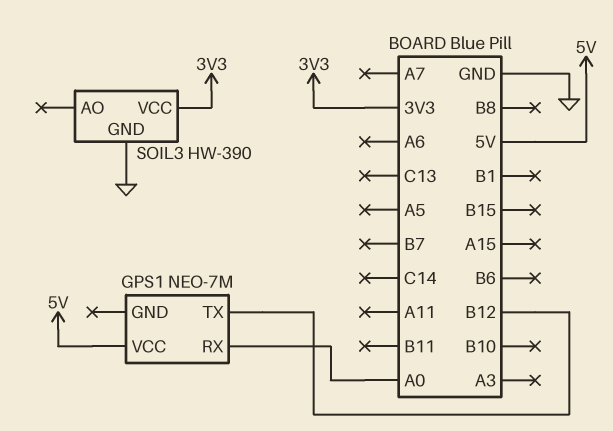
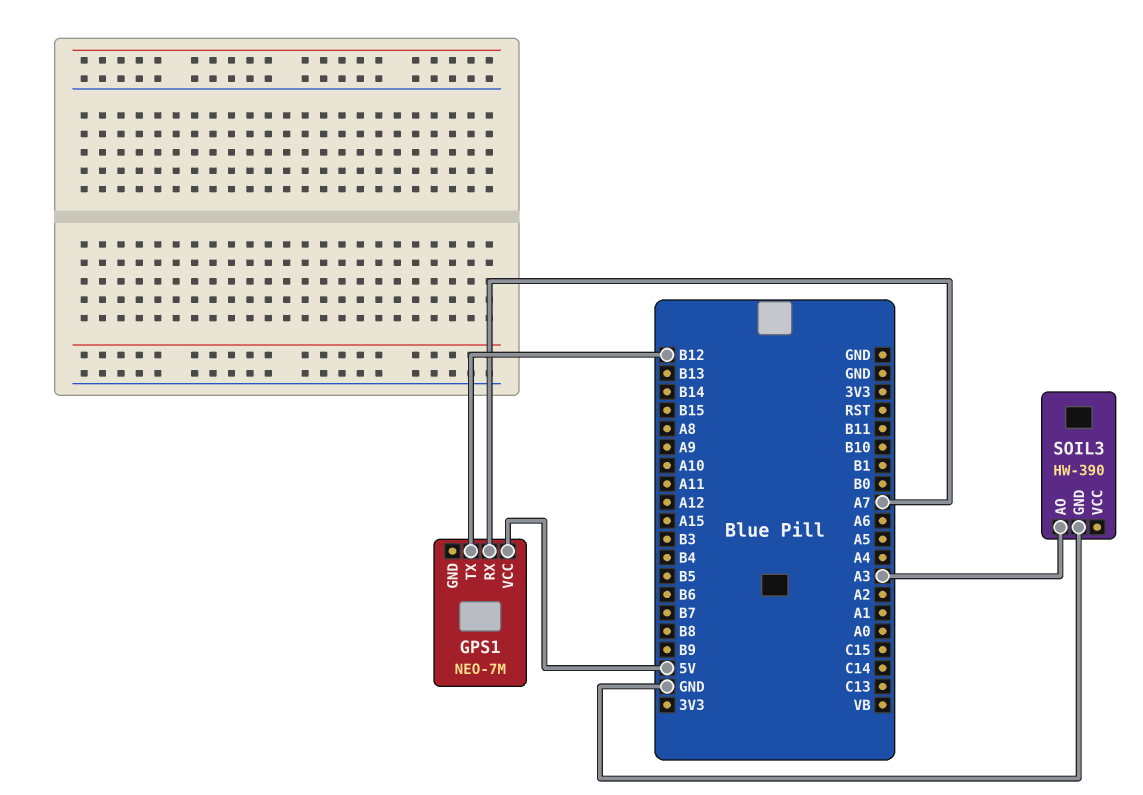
GPS1 pin RX: A0 -> A7
SOIL3 pin AO: none -> A3
SOIL3 pin VCC: 3V3 -> none

